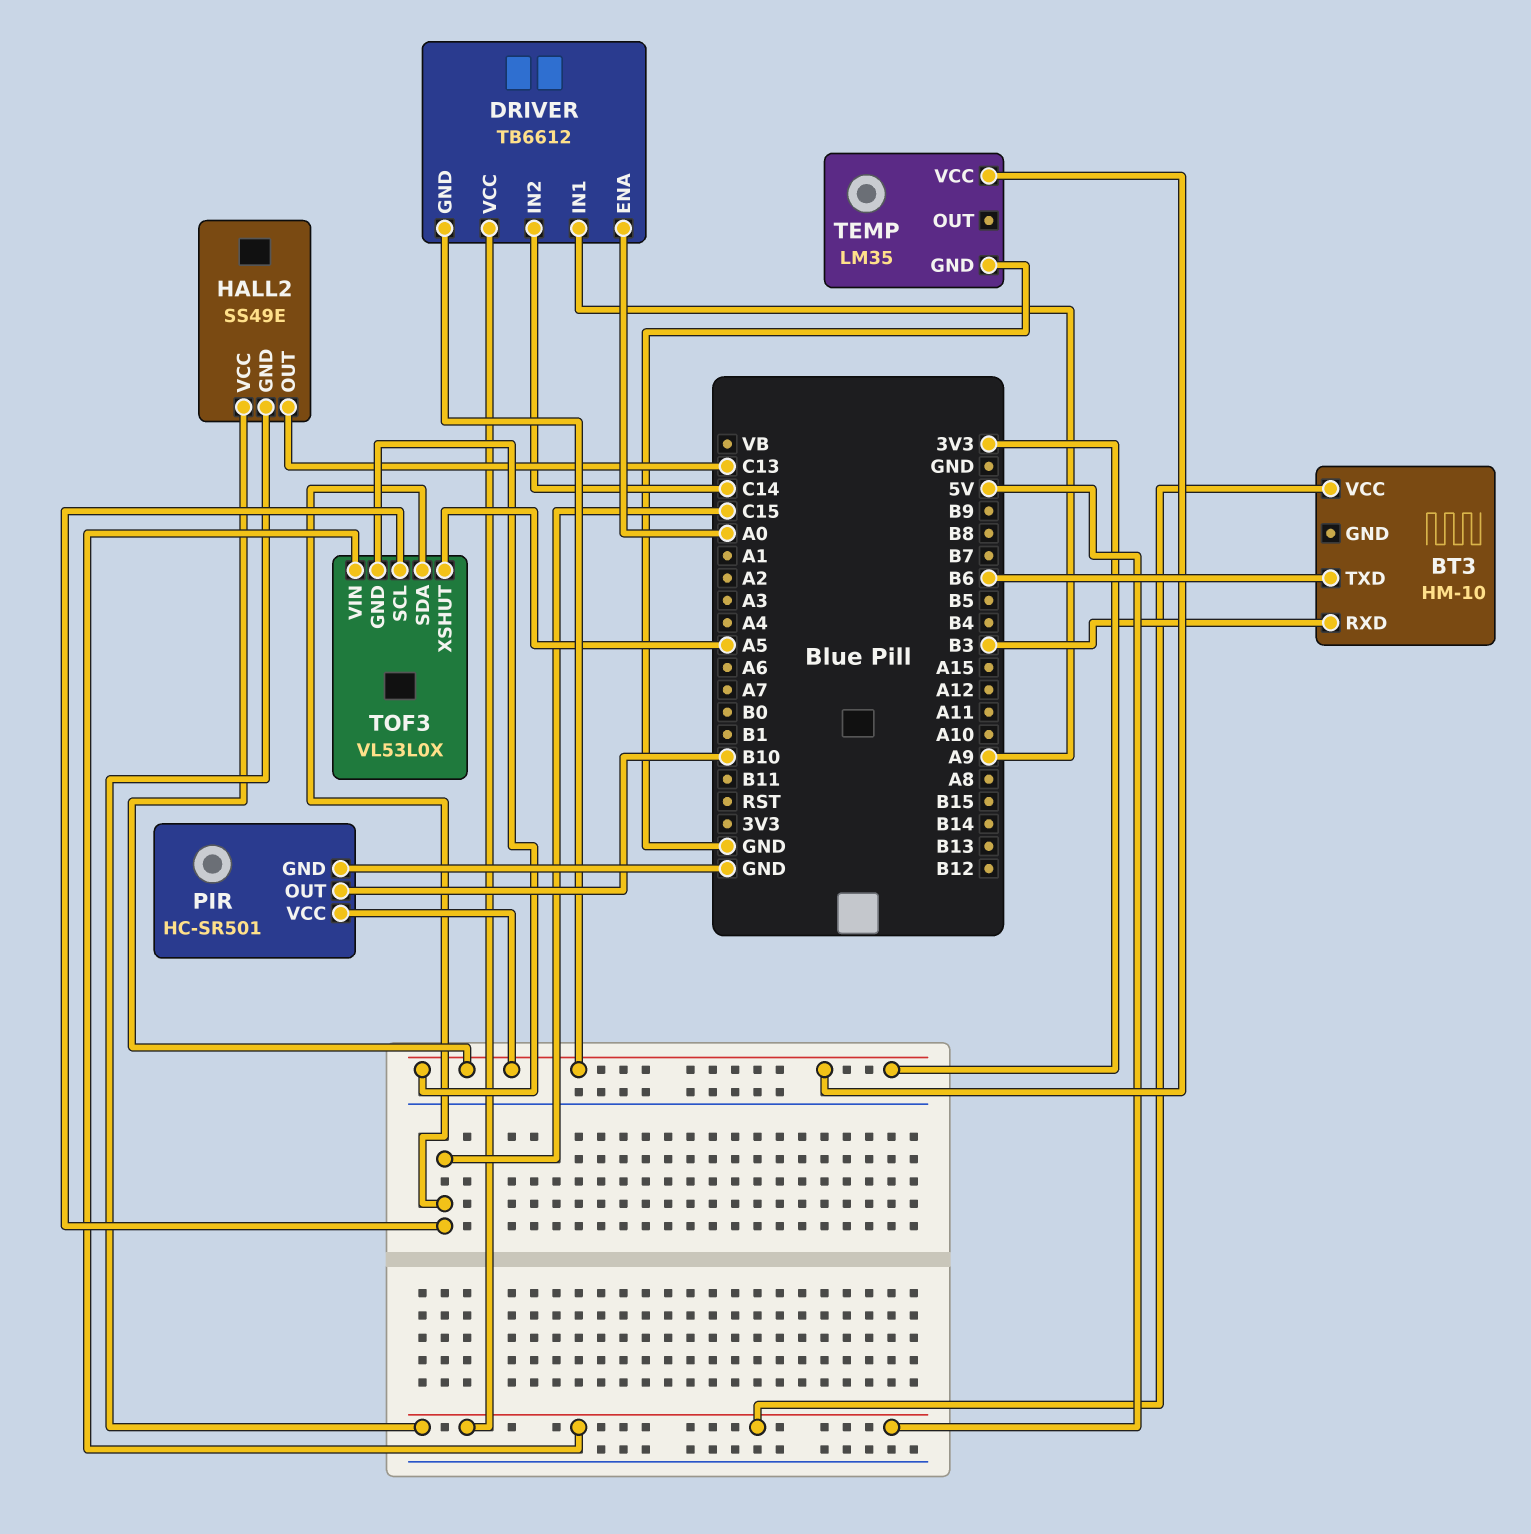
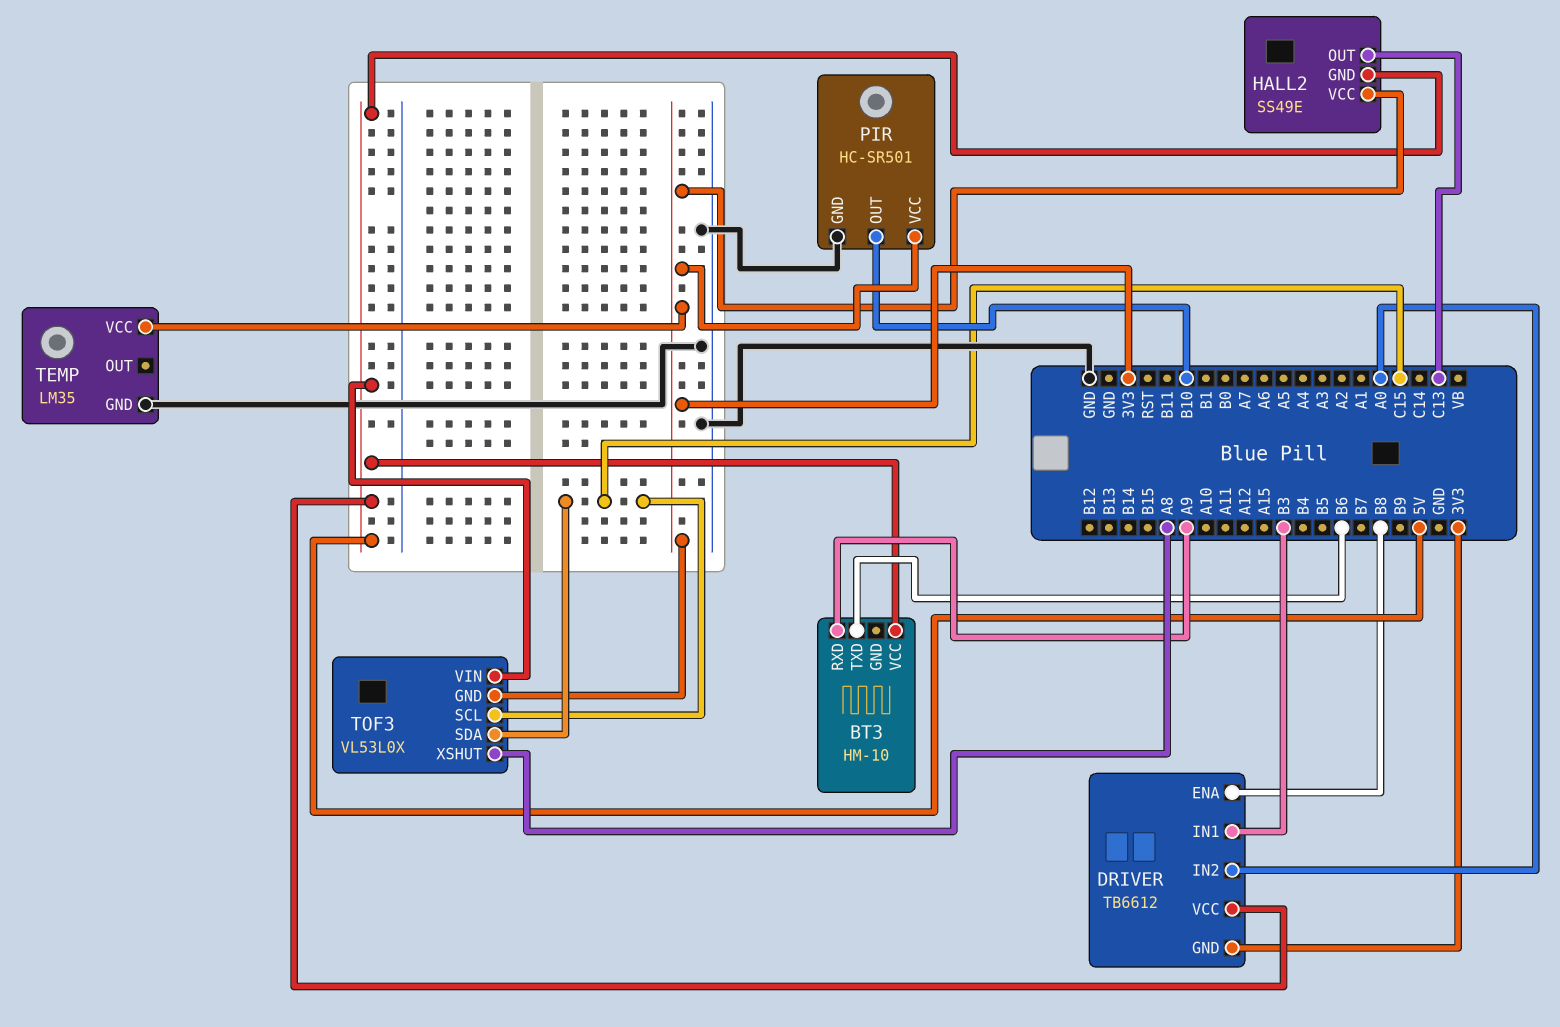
BT3 pin RXD: B3 -> A9
DRIVER pin ENA: A0 -> B8
DRIVER pin IN1: A9 -> B3
DRIVER pin IN2: C14 -> A0
TOF3 pin XSHUT: A5 -> A8

